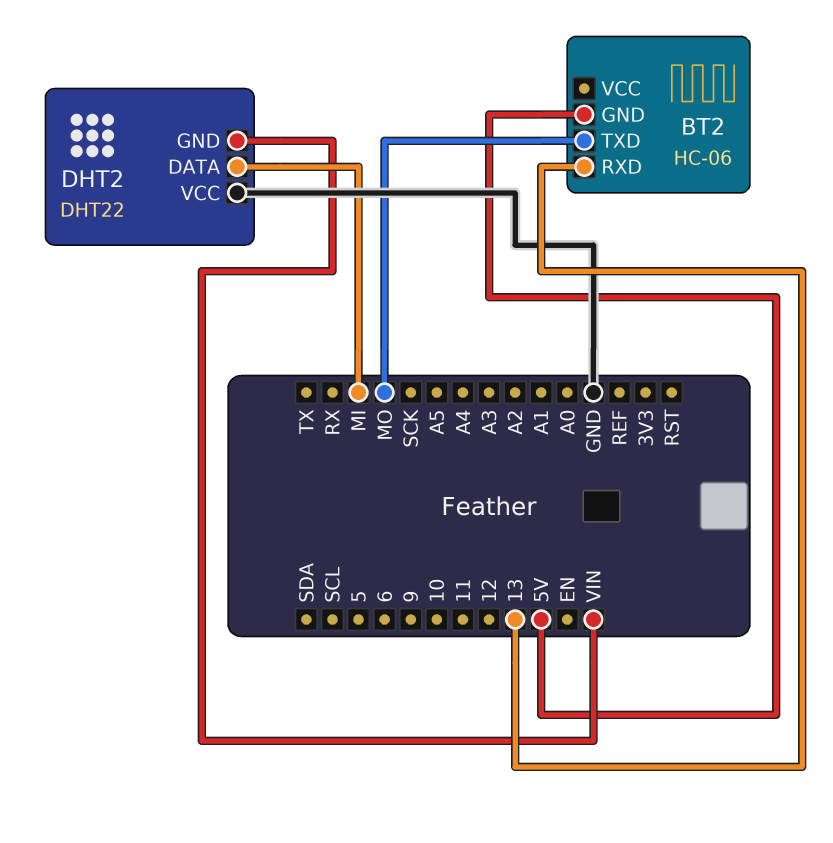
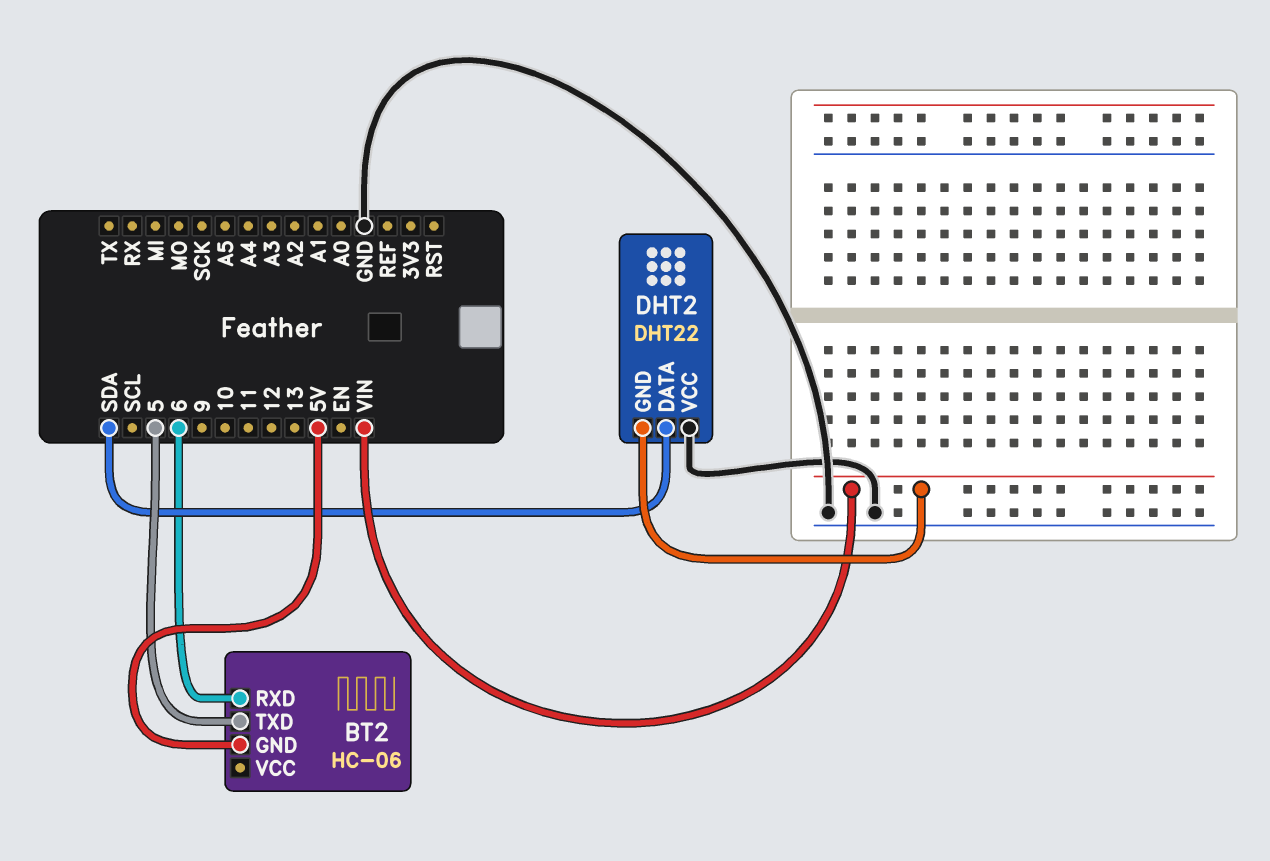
BT2 pin RXD: 13 -> 6
BT2 pin TXD: MO -> 5
DHT2 pin DATA: MI -> SDA

